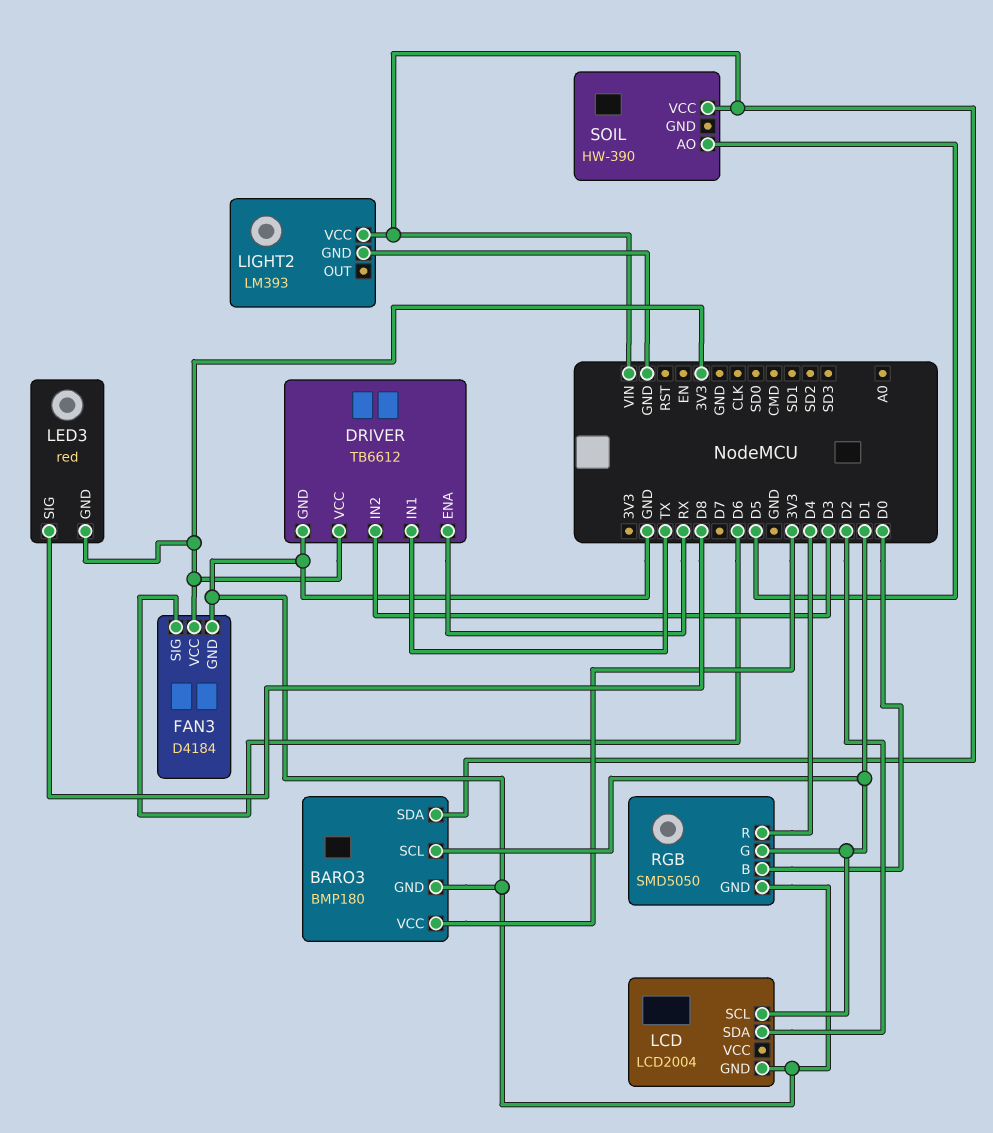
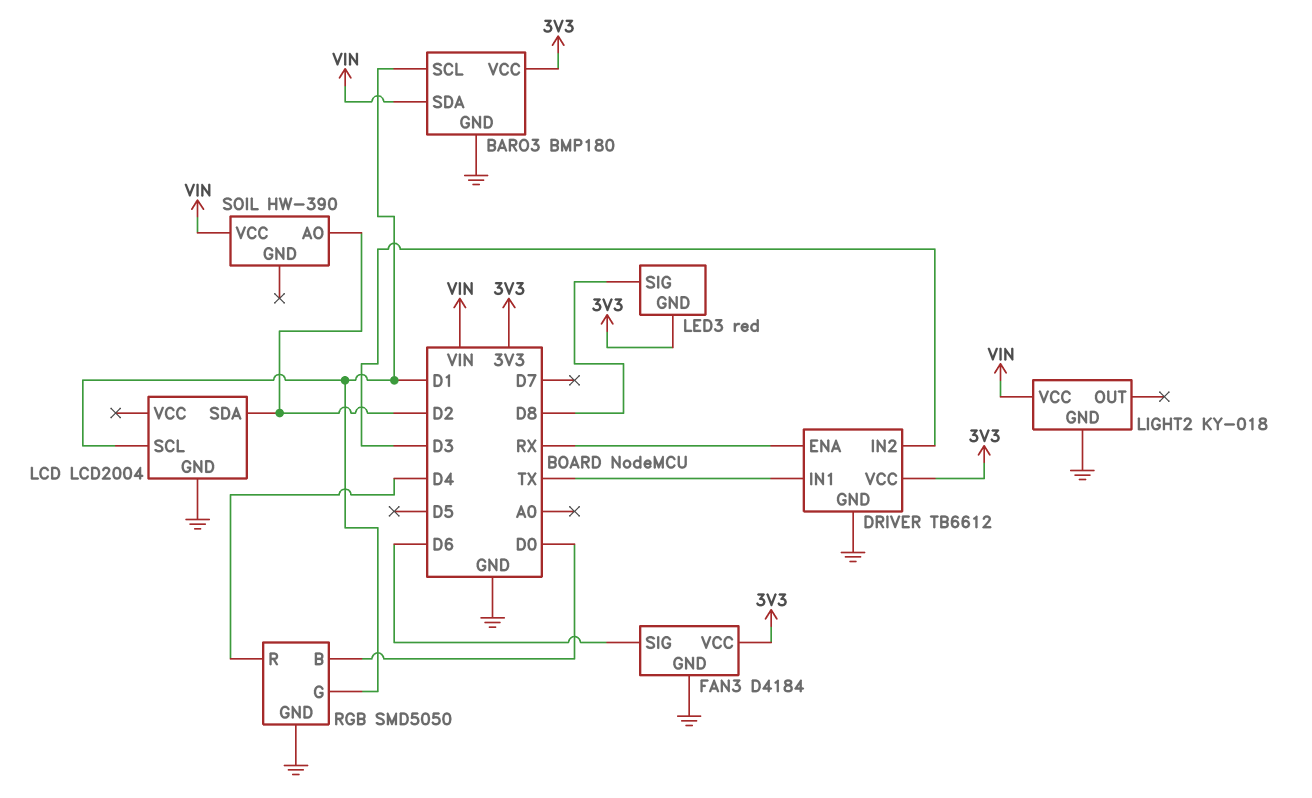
LIGHT2: LM393 -> KY-018
SOIL pin AO: D5 -> D2

